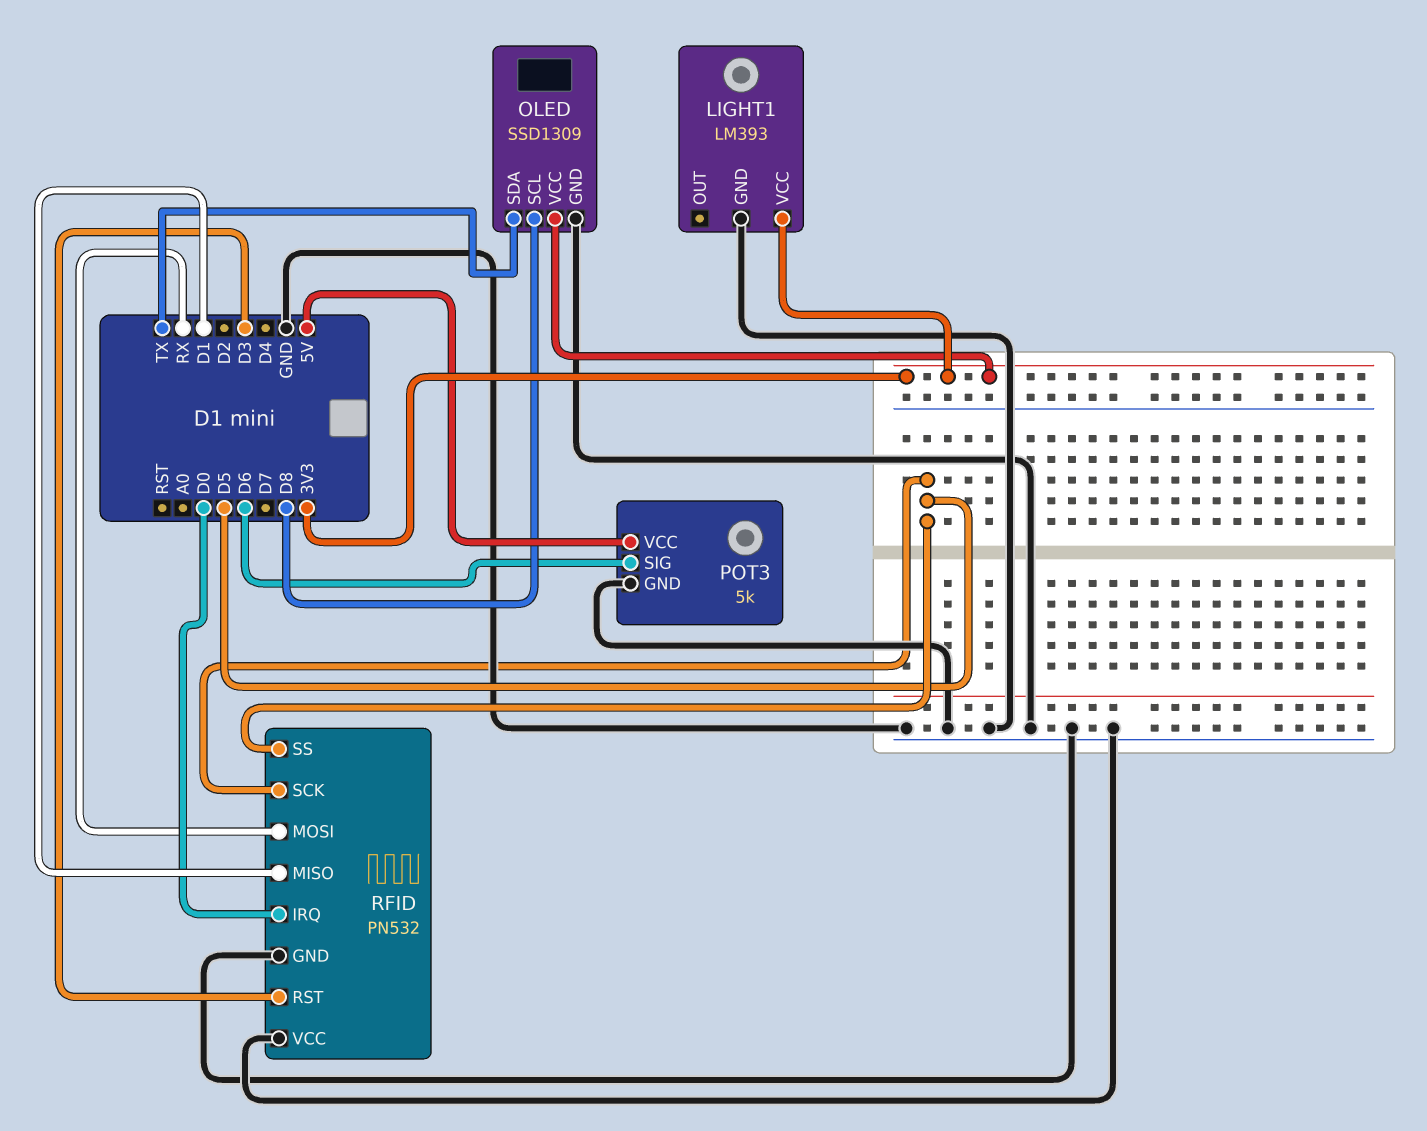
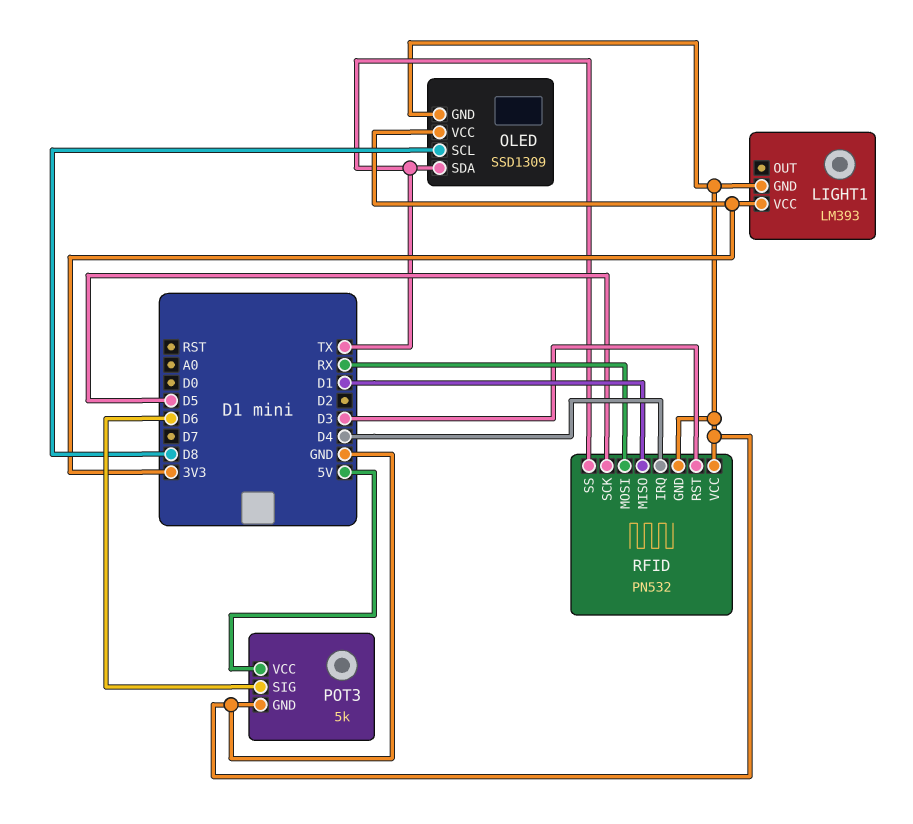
RFID pin IRQ: D0 -> D4
RFID pin SS: D5 -> TX

